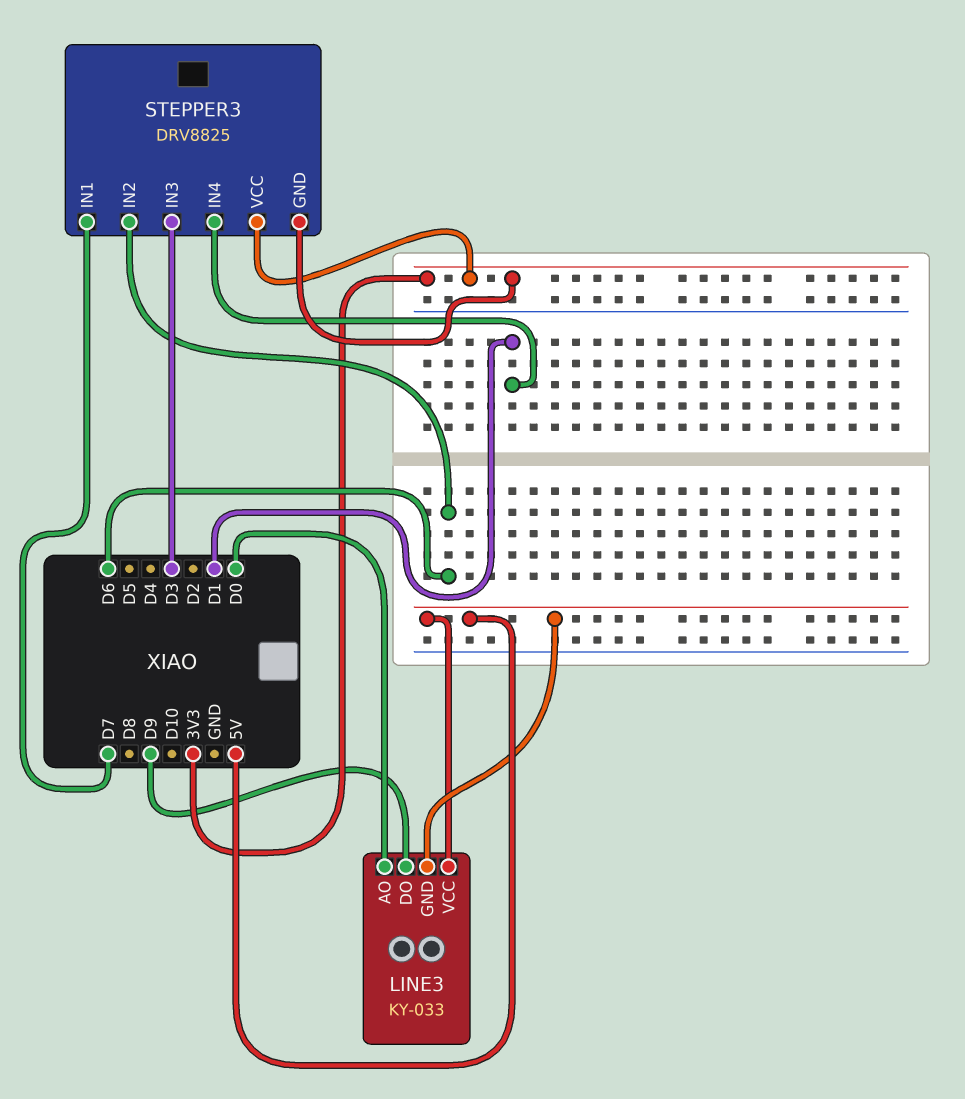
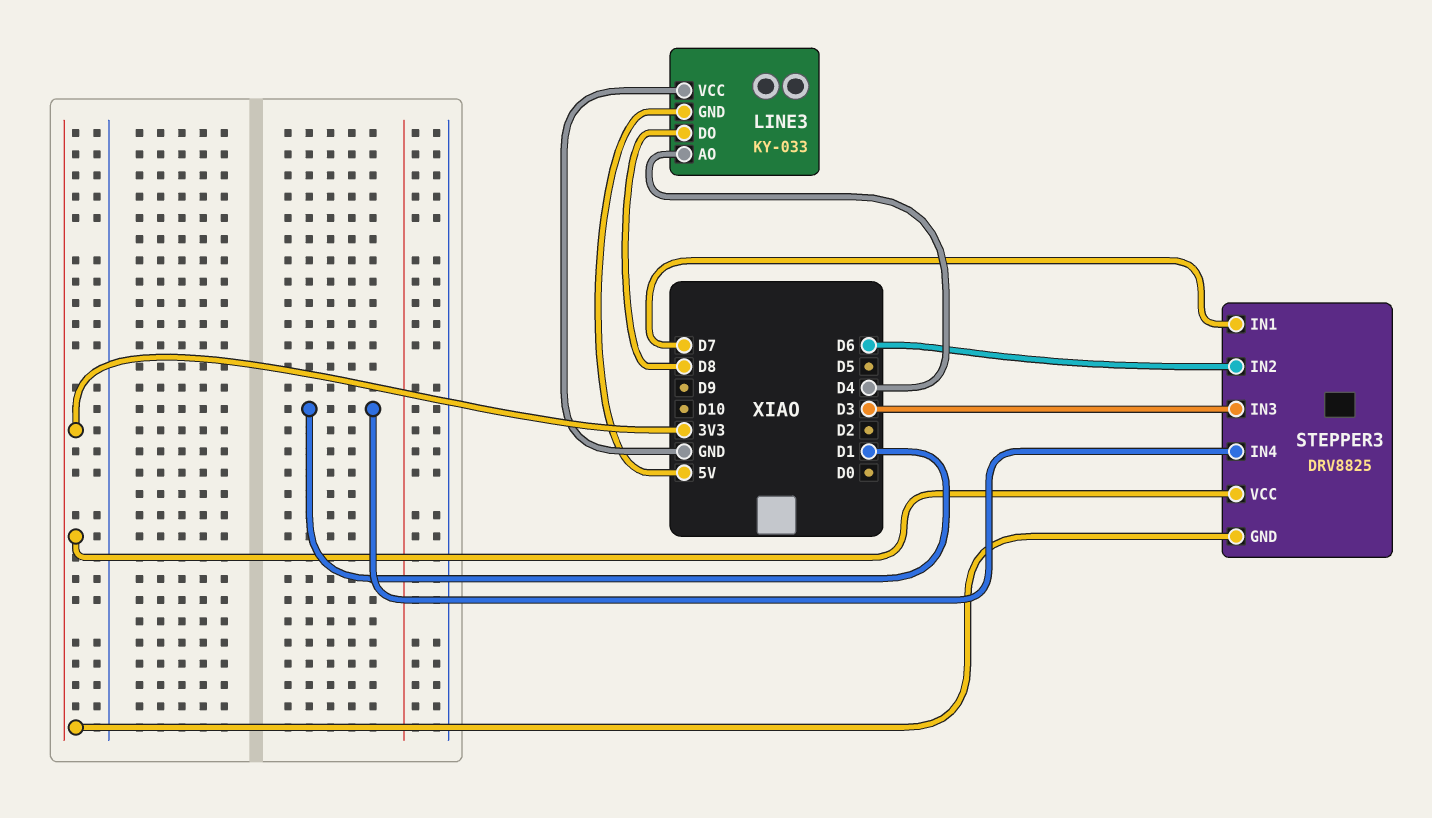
LINE3 pin AO: D0 -> D4
LINE3 pin DO: D9 -> D8
LINE3 pin VCC: 5V -> GND

